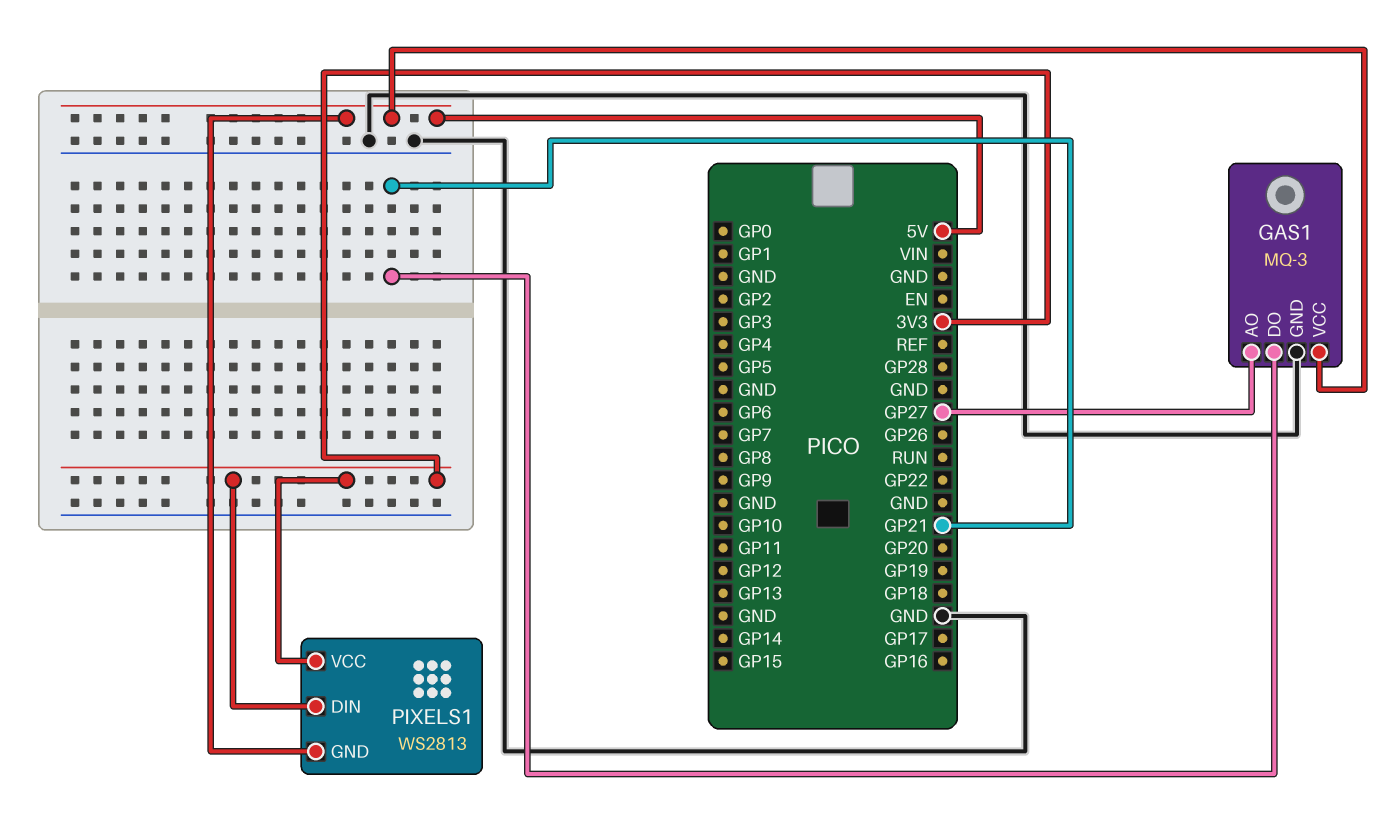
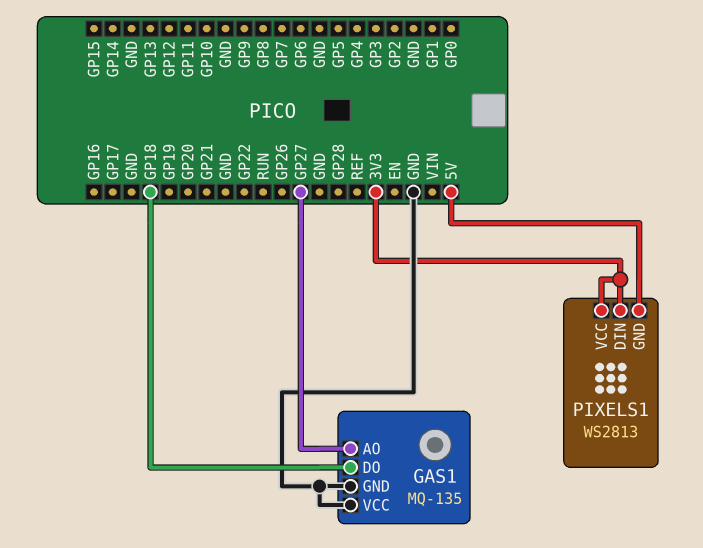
GAS1: MQ-3 -> MQ-135
GAS1 pin DO: GP21 -> GP18
GAS1 pin VCC: 5V -> GND

